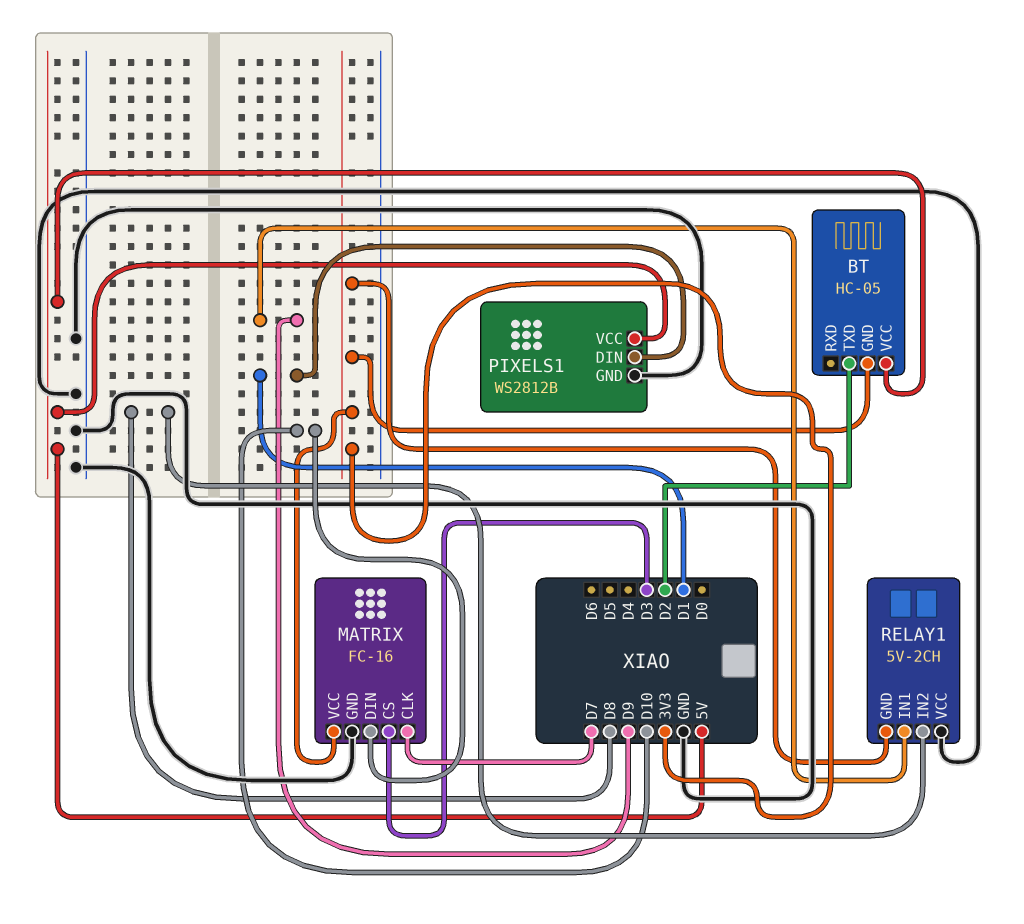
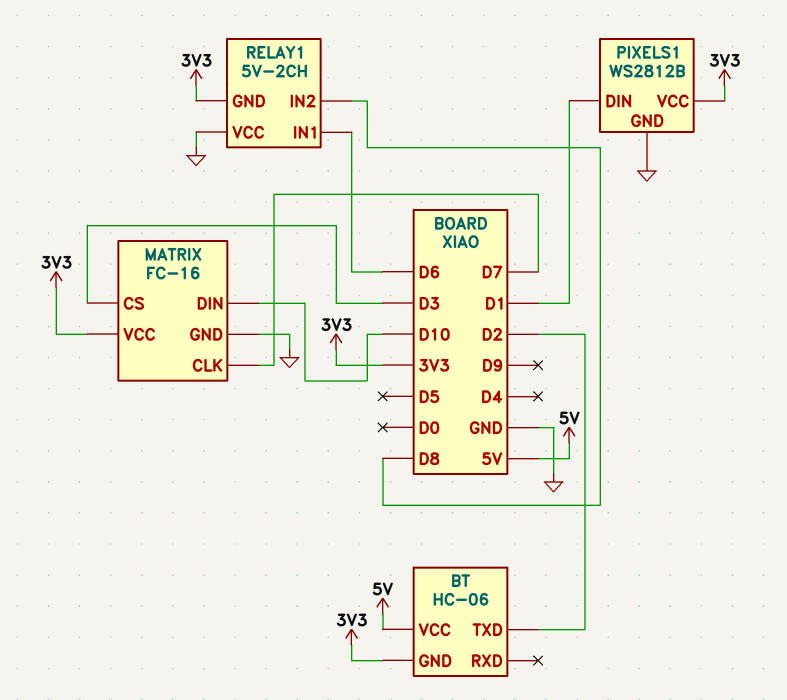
BT: HC-05 -> HC-06
PIXELS1 pin VCC: 5V -> 3V3
RELAY1 pin IN1: D9 -> D6

